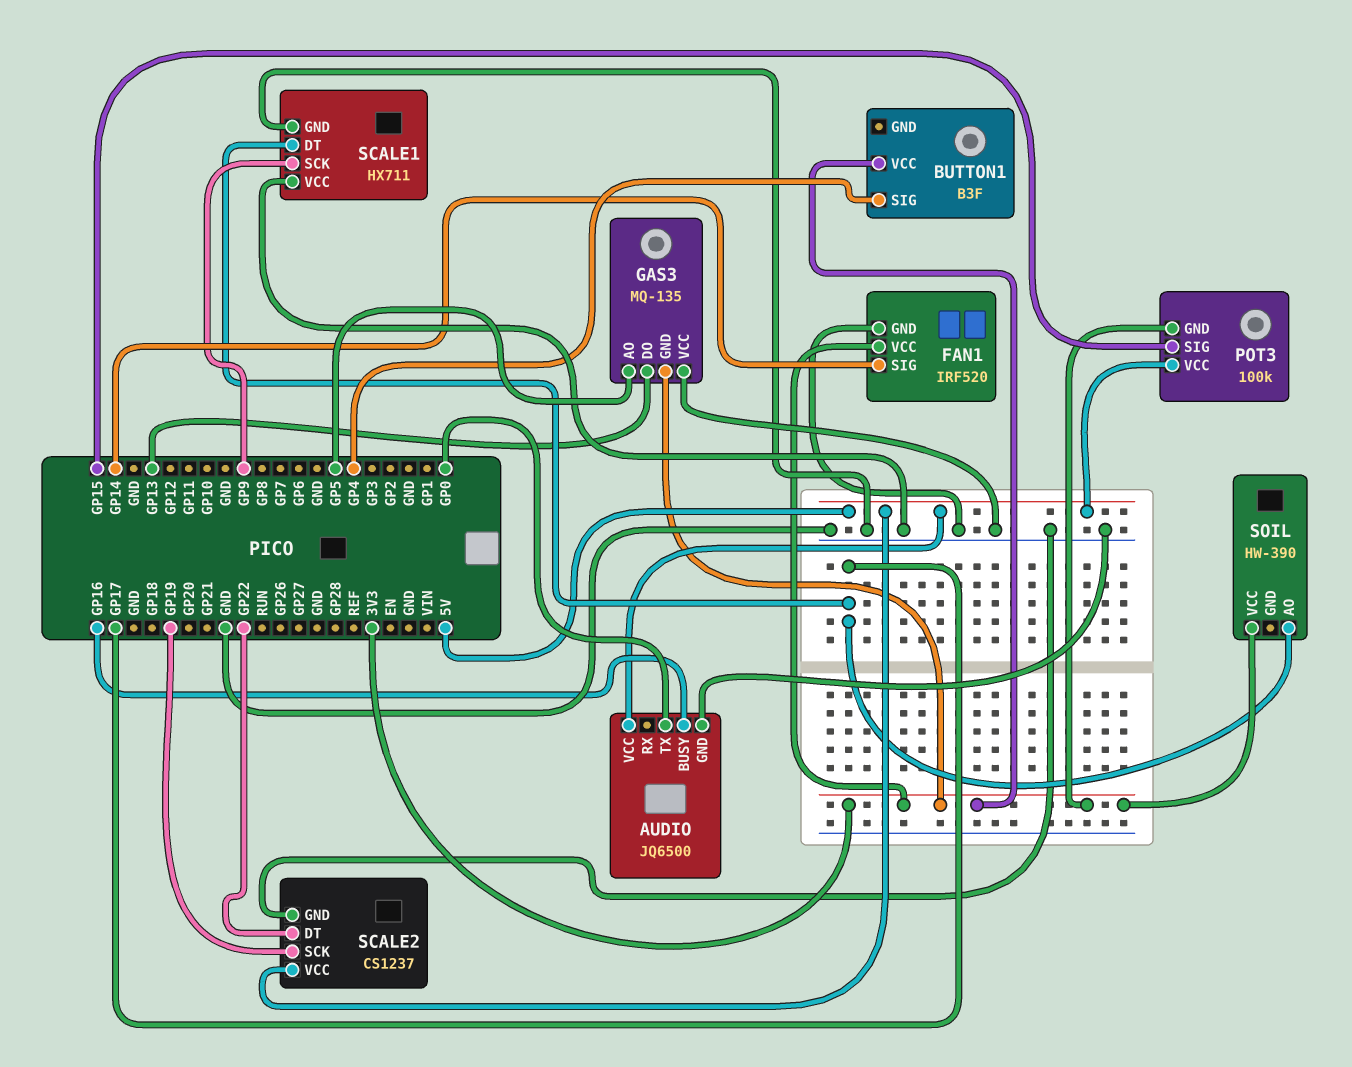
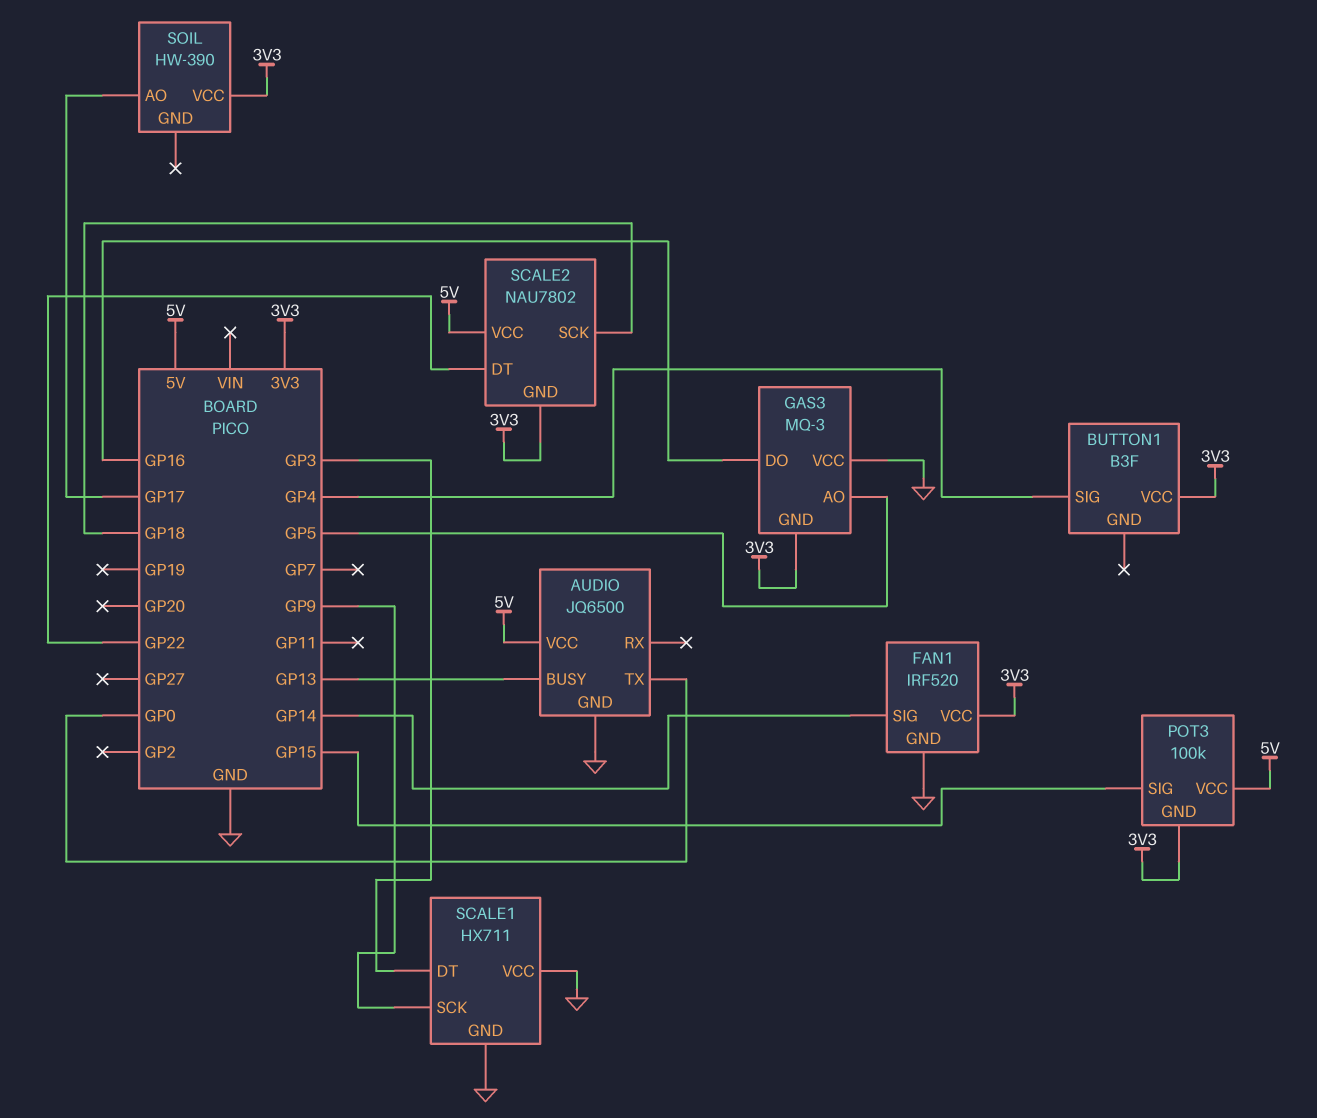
AUDIO pin BUSY: GP16 -> GP13
GAS3: MQ-135 -> MQ-3
GAS3 pin DO: GP13 -> GP16
SCALE1 pin DT: GP17 -> GP3
SCALE2: CS1237 -> NAU7802
SCALE2 pin GND: GND -> 3V3
SCALE2 pin SCK: GP19 -> GP18

